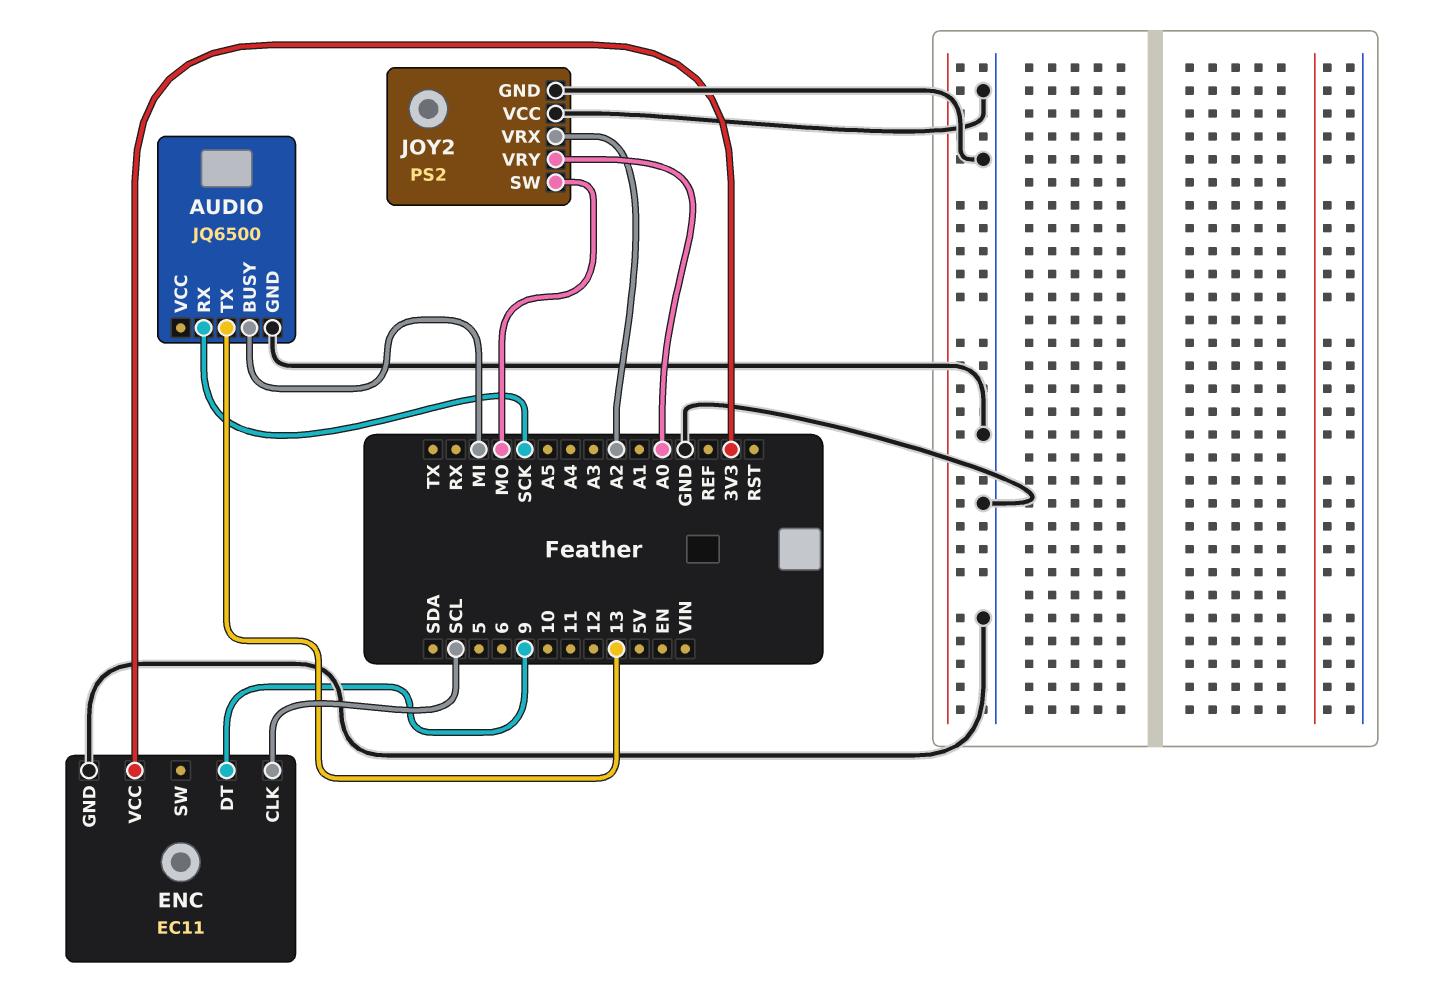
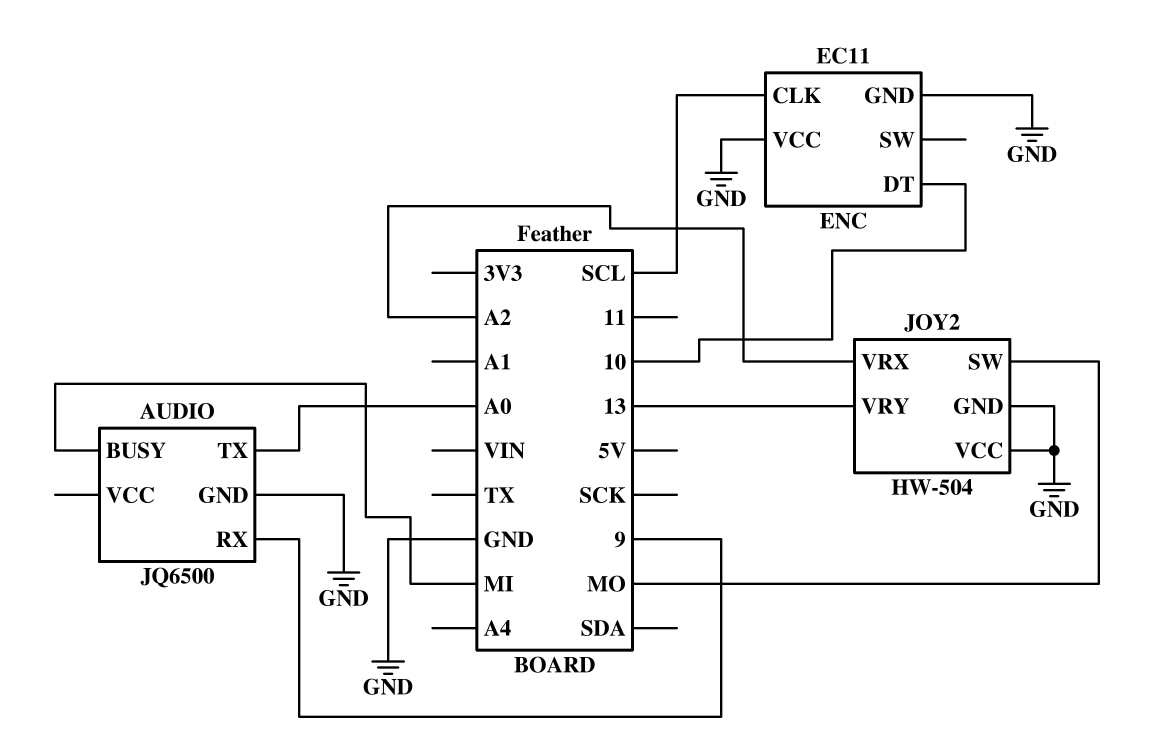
AUDIO pin RX: SCK -> 9
AUDIO pin TX: 13 -> A0
ENC pin DT: 9 -> 10
ENC pin VCC: 3V3 -> GND
JOY2: PS2 -> HW-504
JOY2 pin VRY: A0 -> 13

